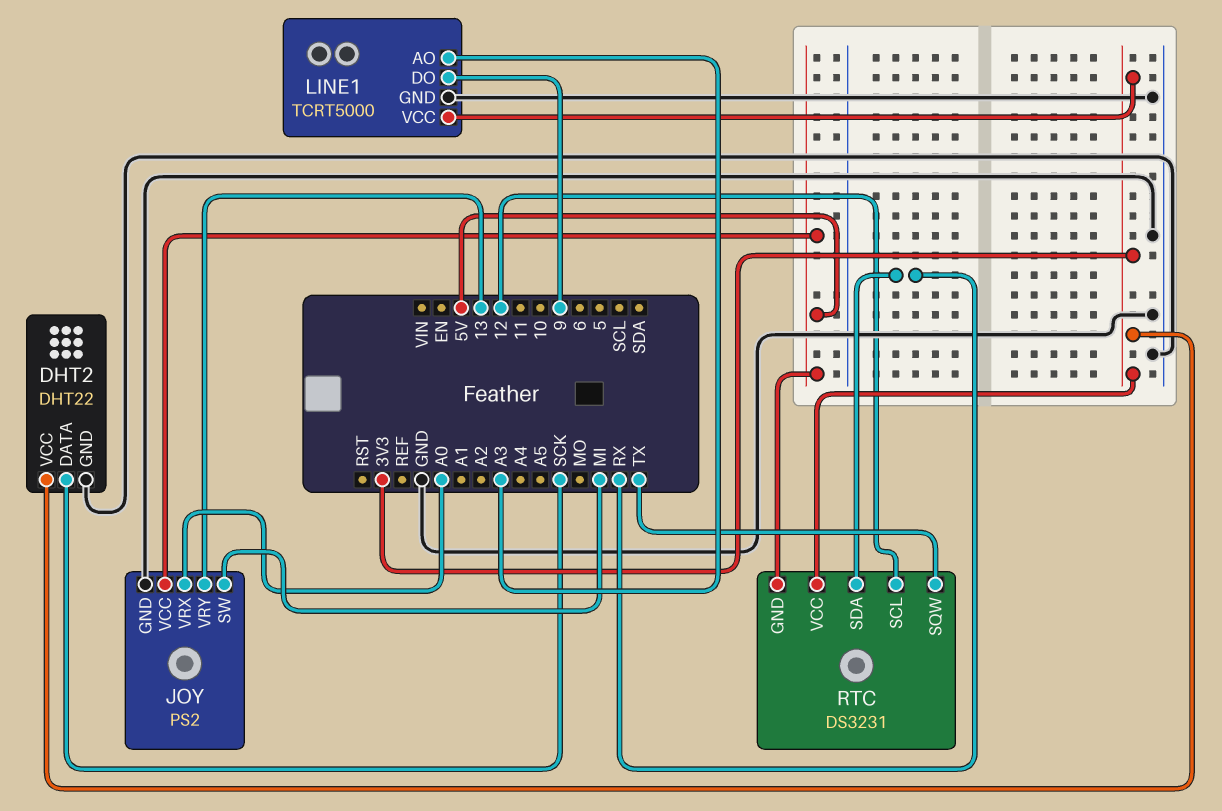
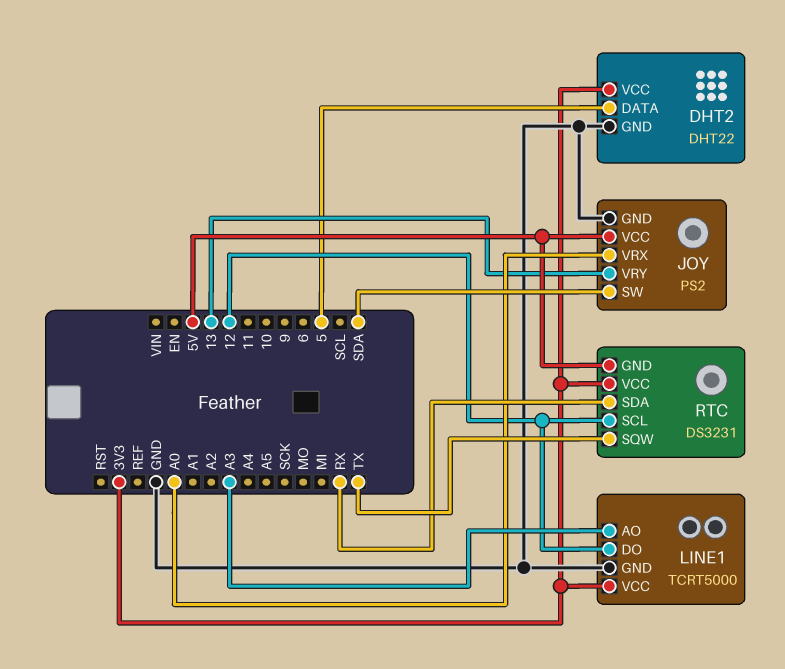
DHT2 pin DATA: SCK -> 5
JOY pin SW: MI -> SDA
LINE1 pin DO: 9 -> 12

